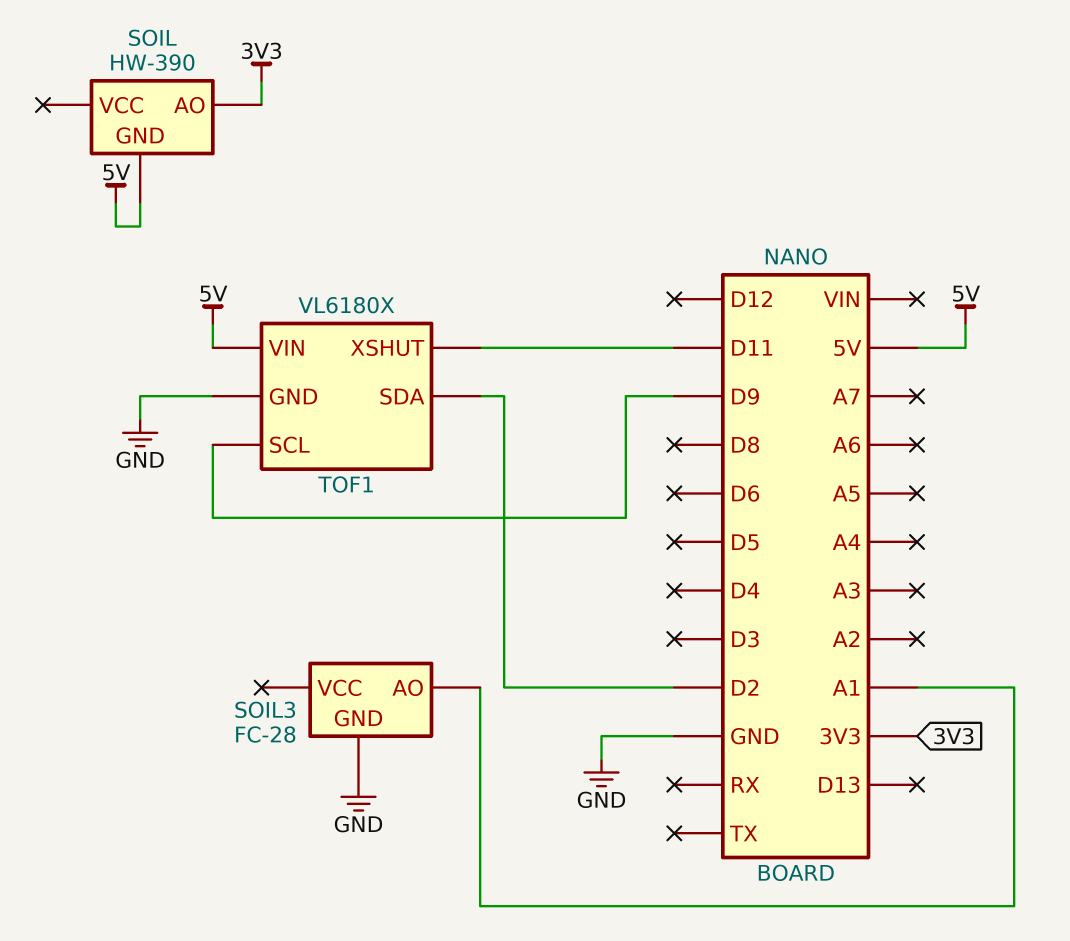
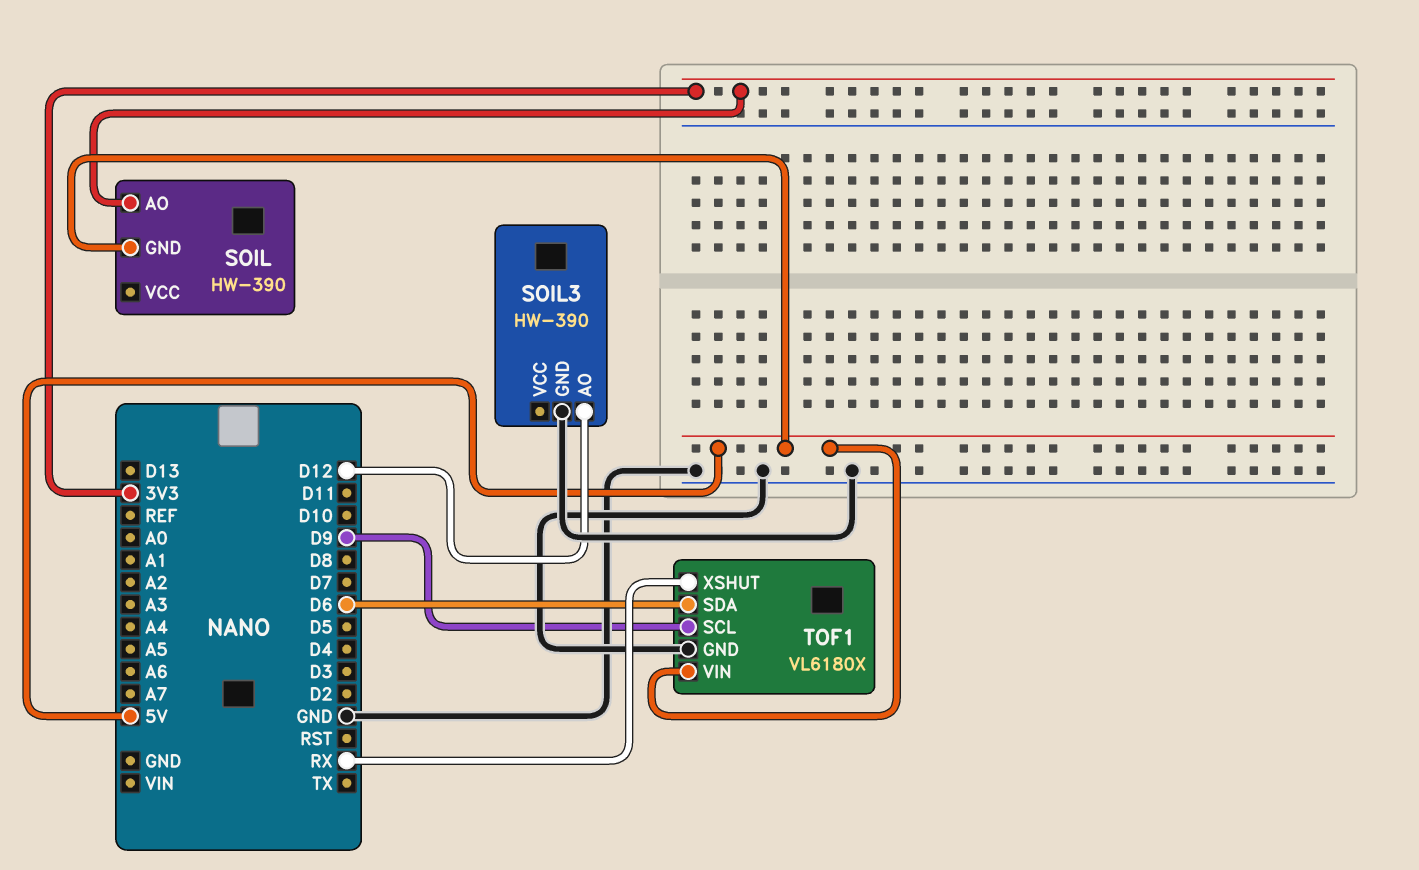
SOIL3: FC-28 -> HW-390
SOIL3 pin AO: A1 -> D12
TOF1 pin SDA: D2 -> D6
TOF1 pin XSHUT: D11 -> RX

